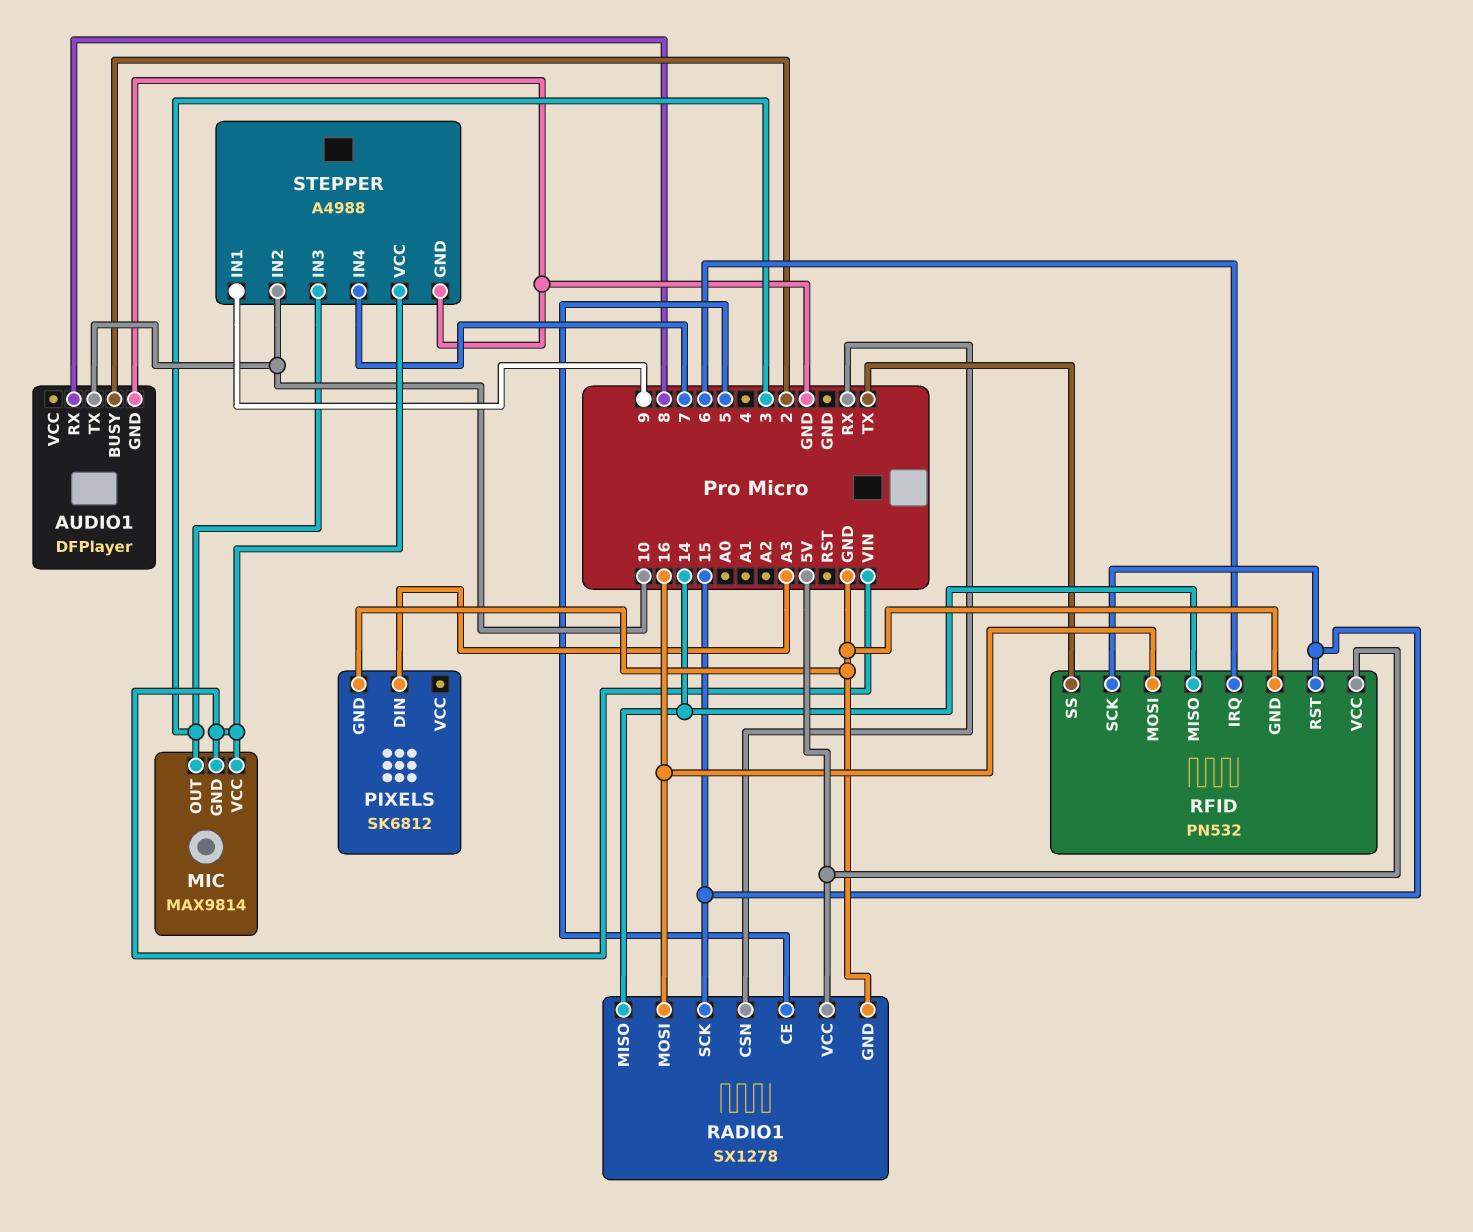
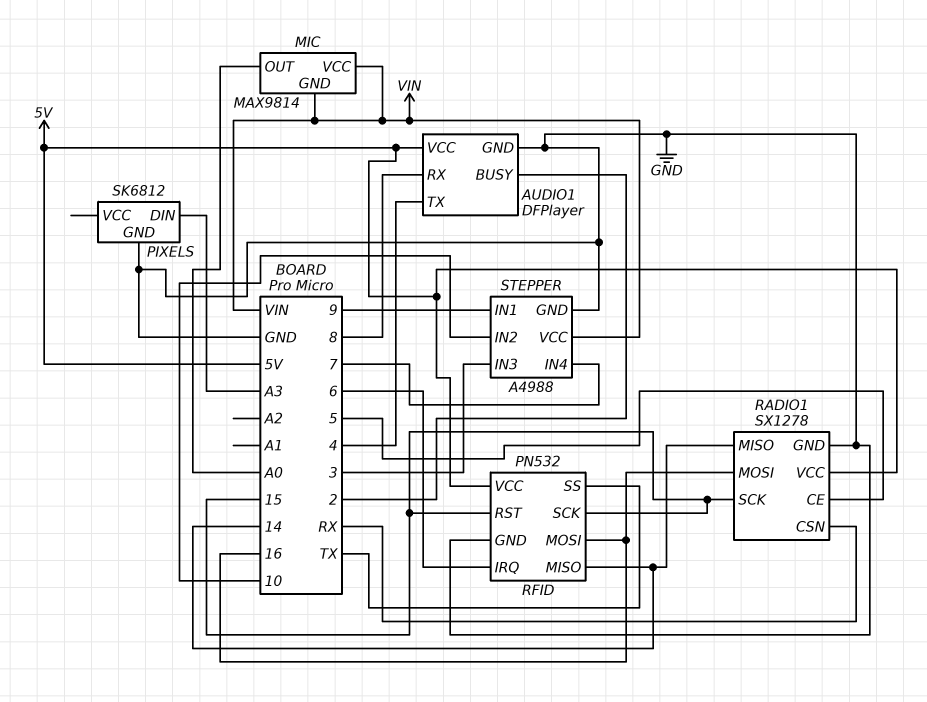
AUDIO1 pin TX: 10 -> 4
AUDIO1 pin VCC: none -> 5V
MIC pin OUT: 3 -> A0

